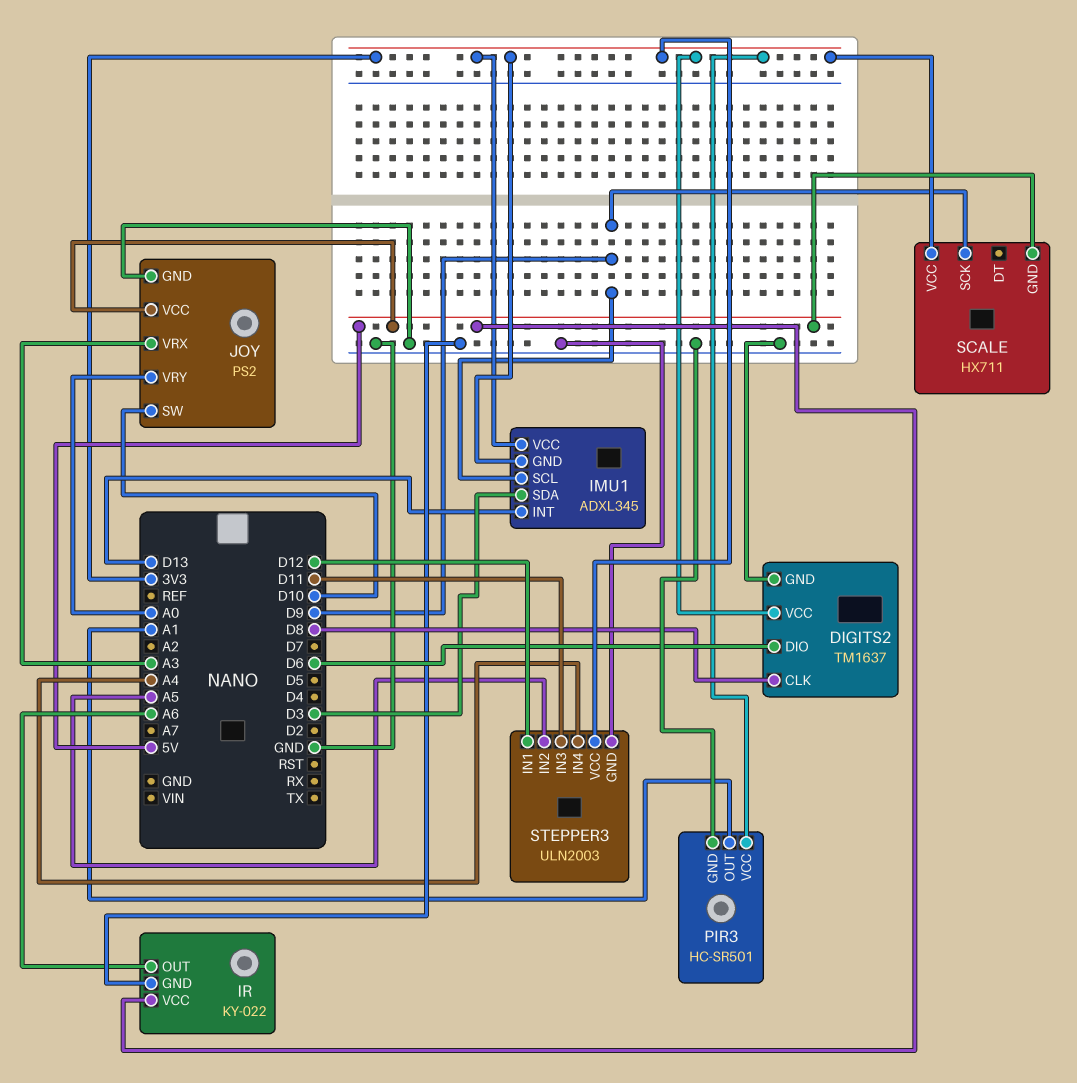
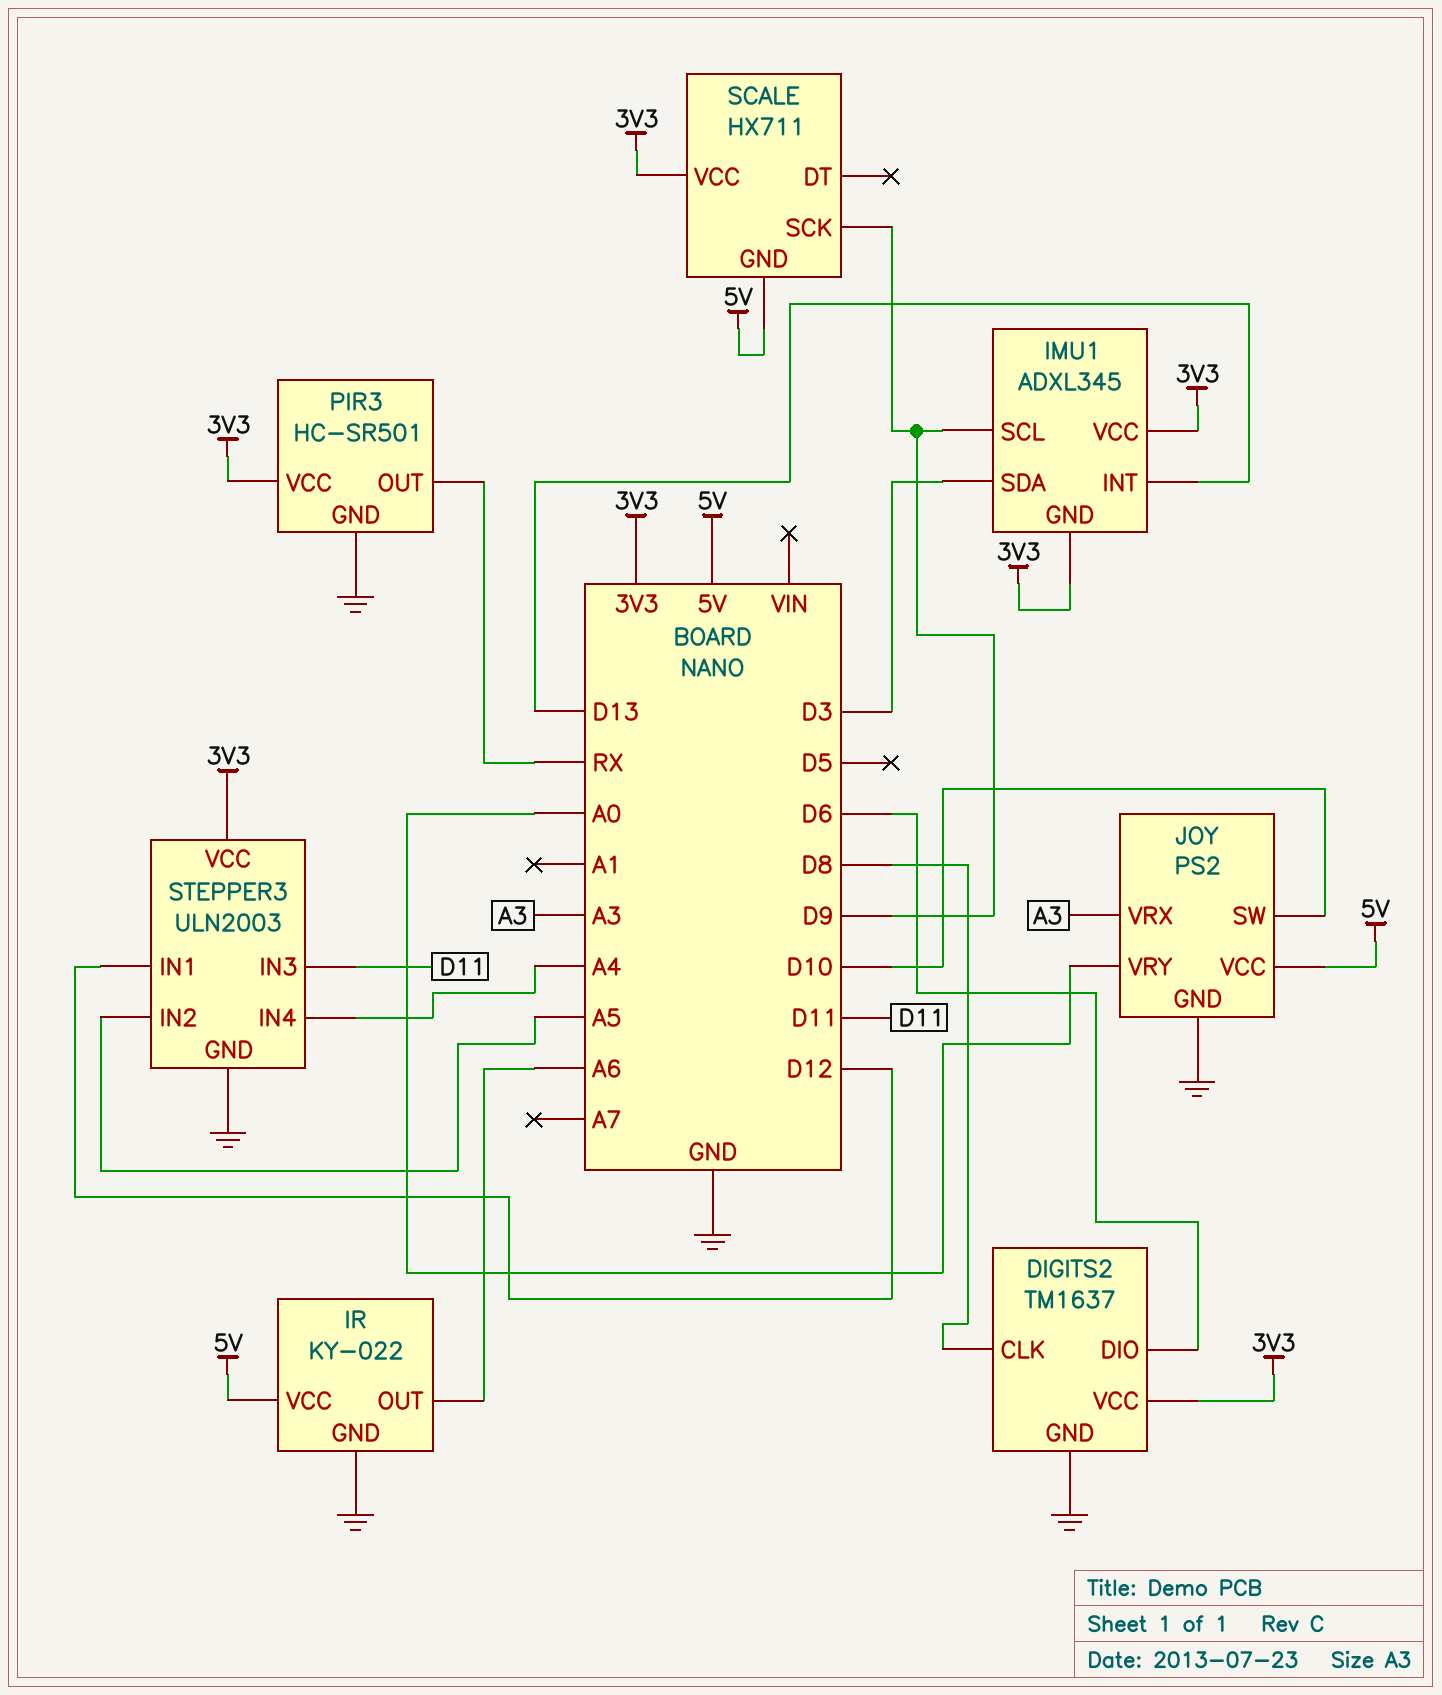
PIR3 pin OUT: A1 -> RX

